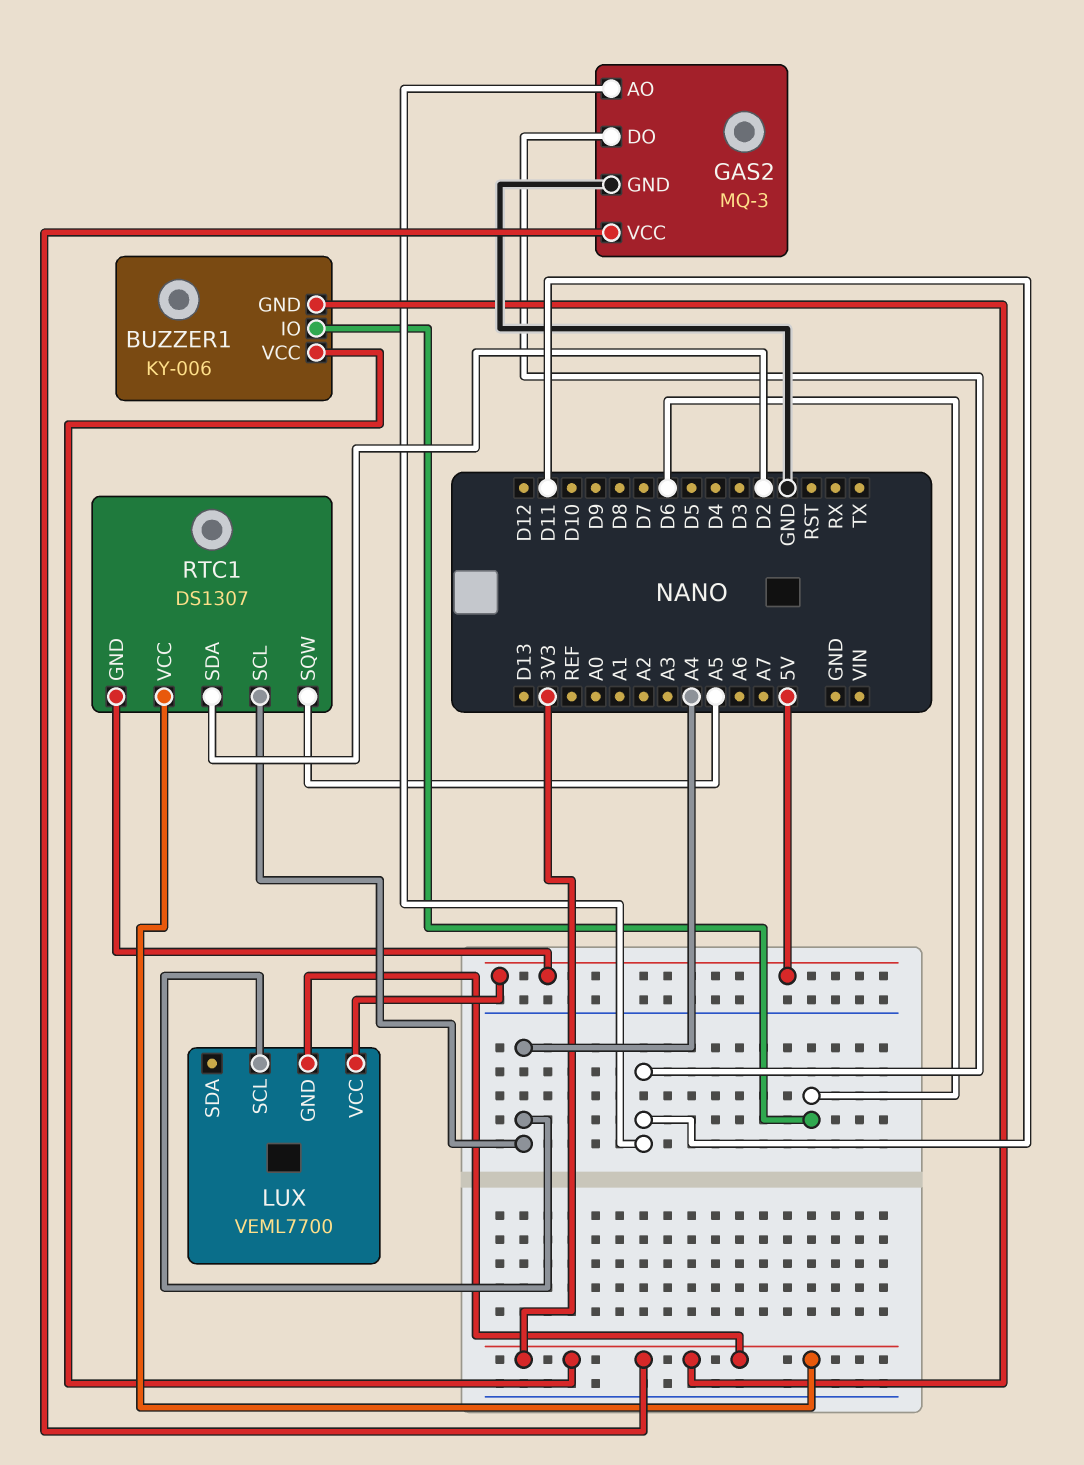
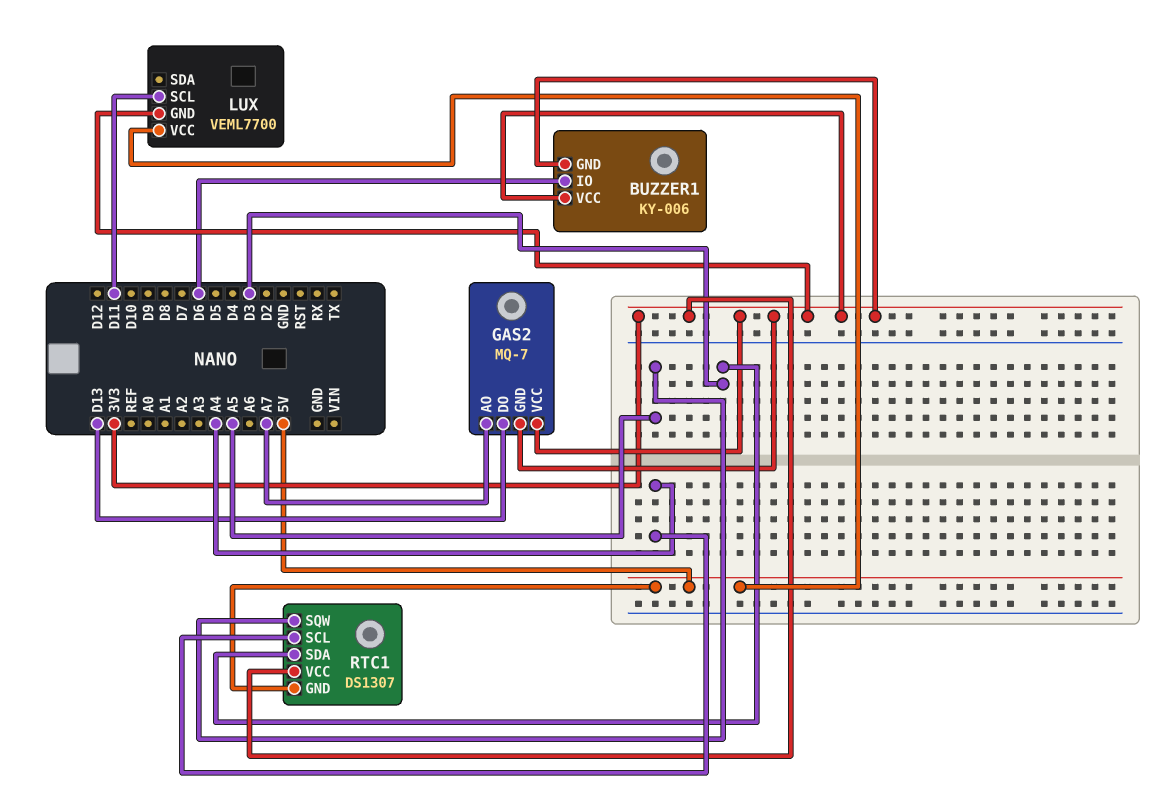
GAS2: MQ-3 -> MQ-7
GAS2 pin AO: D11 -> A7
GAS2 pin DO: D11 -> D13
GAS2 pin GND: GND -> 3V3
LUX pin SCL: A4 -> D11
RTC1 pin SDA: D2 -> D3

